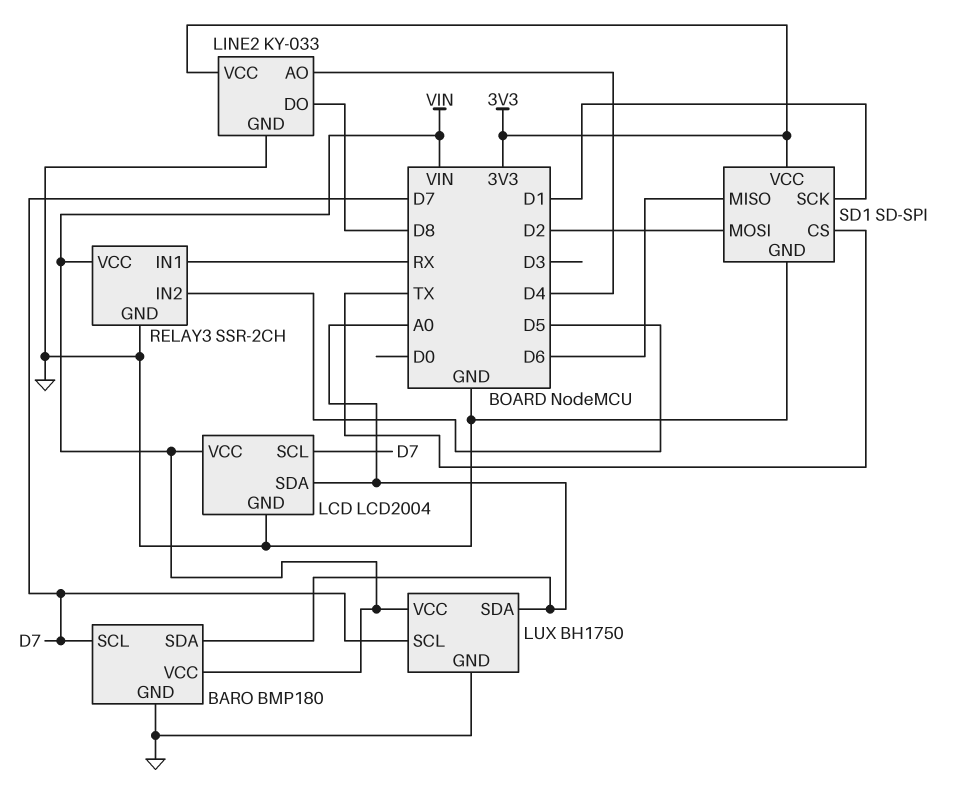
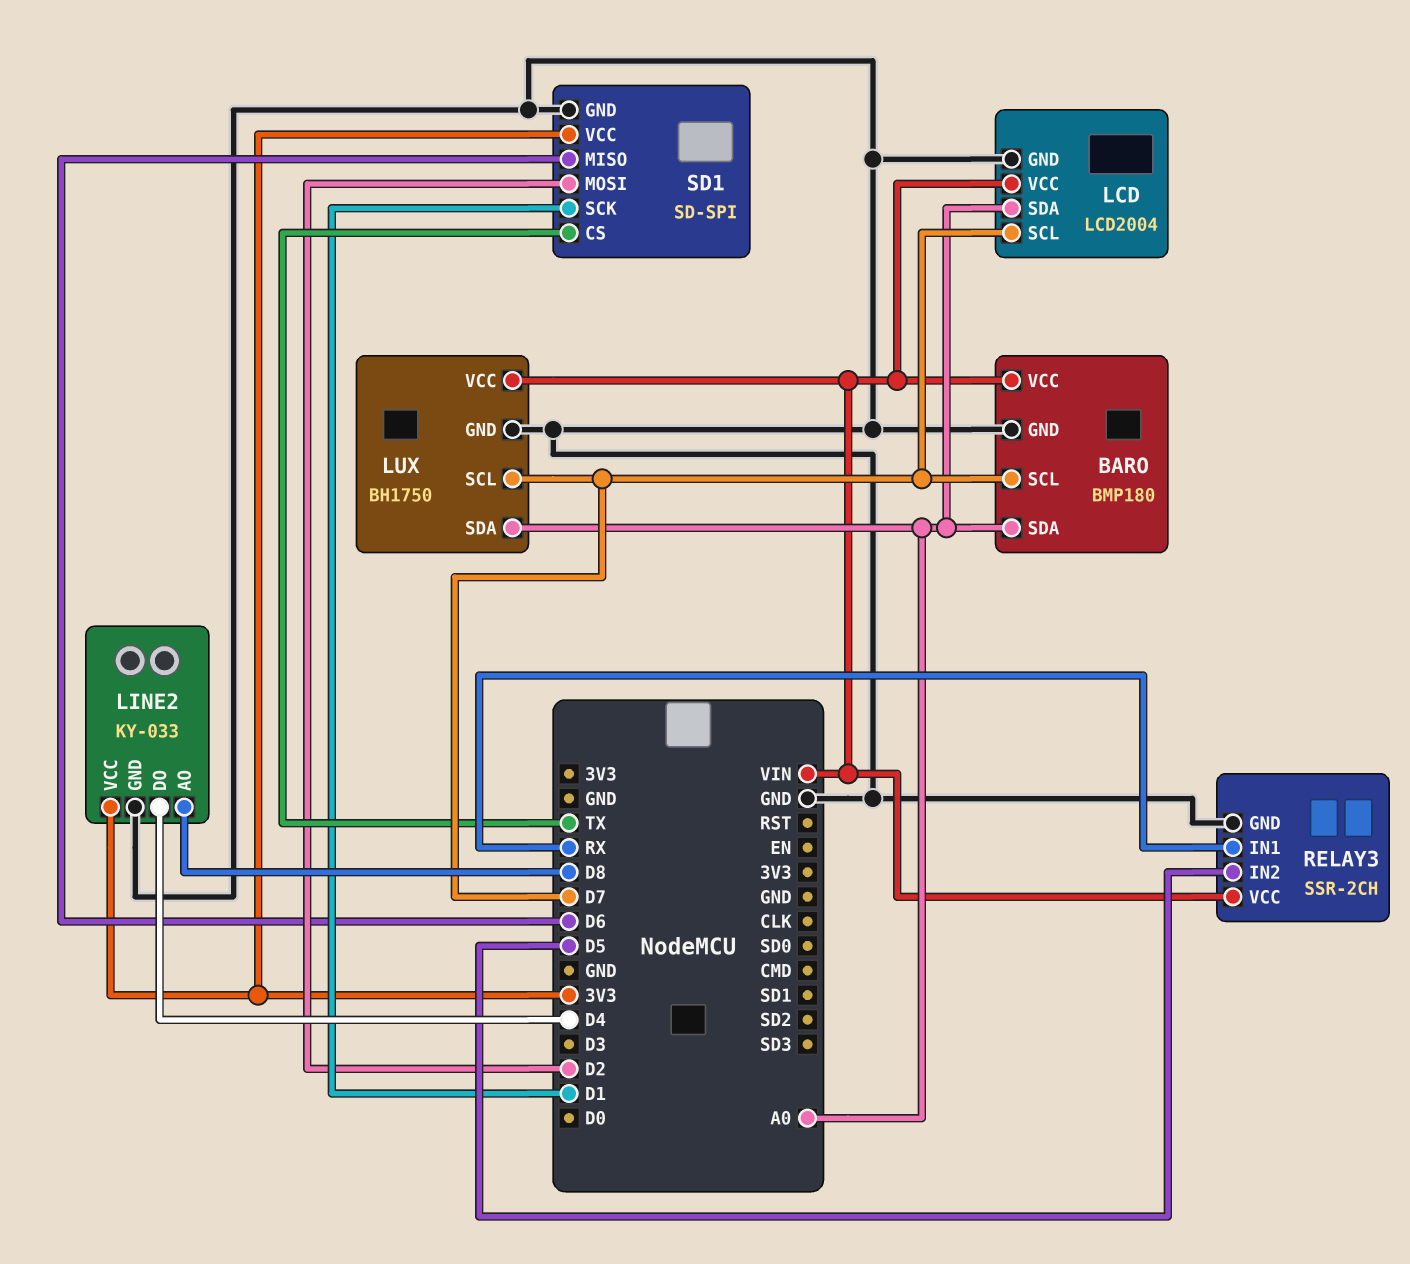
LINE2 pin AO: D4 -> D8
LINE2 pin DO: D8 -> D4

